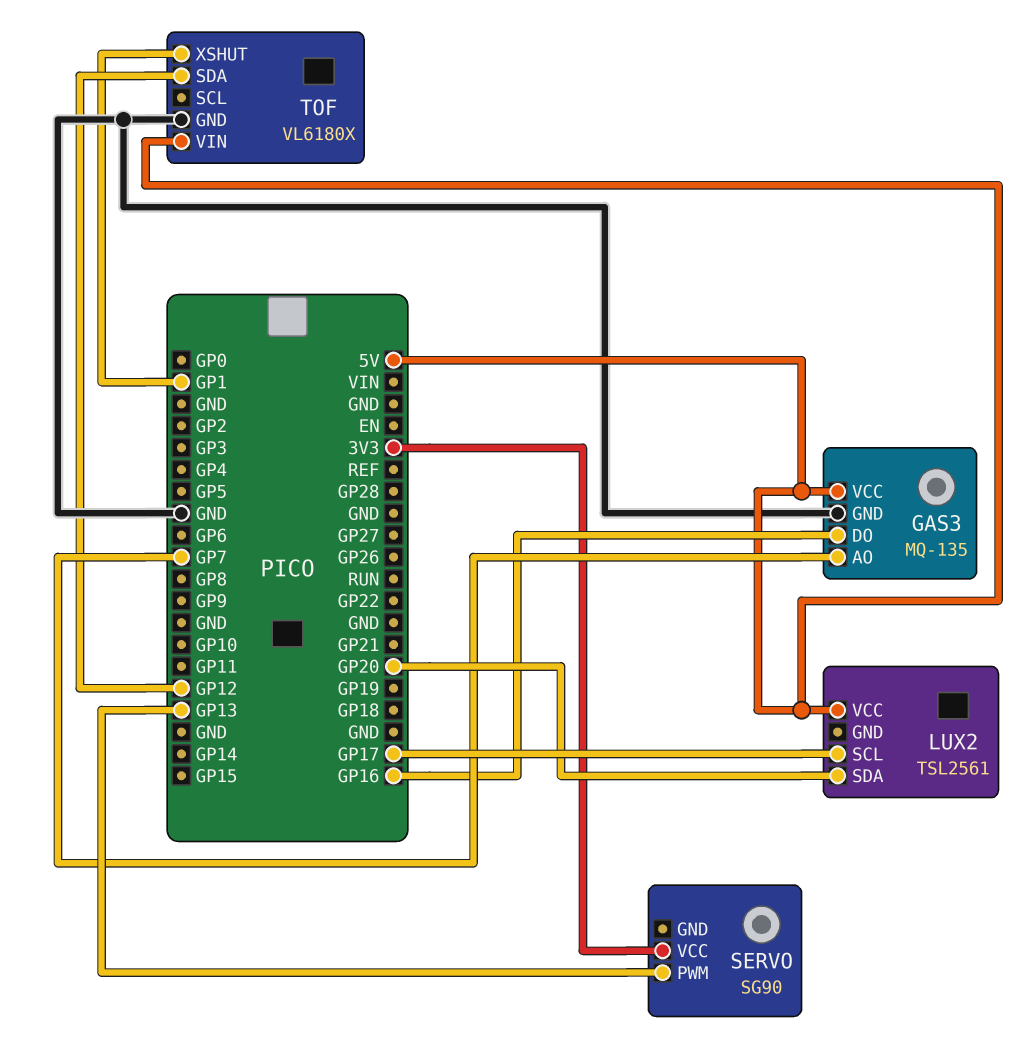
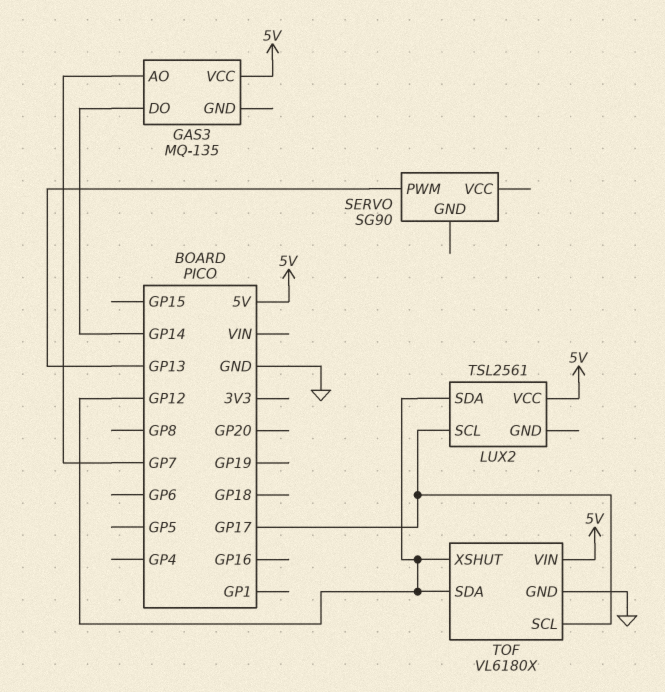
GAS3 pin DO: GP16 -> GP14
GAS3 pin GND: GND -> none
LUX2 pin SDA: GP20 -> GP12
SERVO pin VCC: 3V3 -> none
TOF pin SCL: none -> GP17
TOF pin XSHUT: GP1 -> GP12

